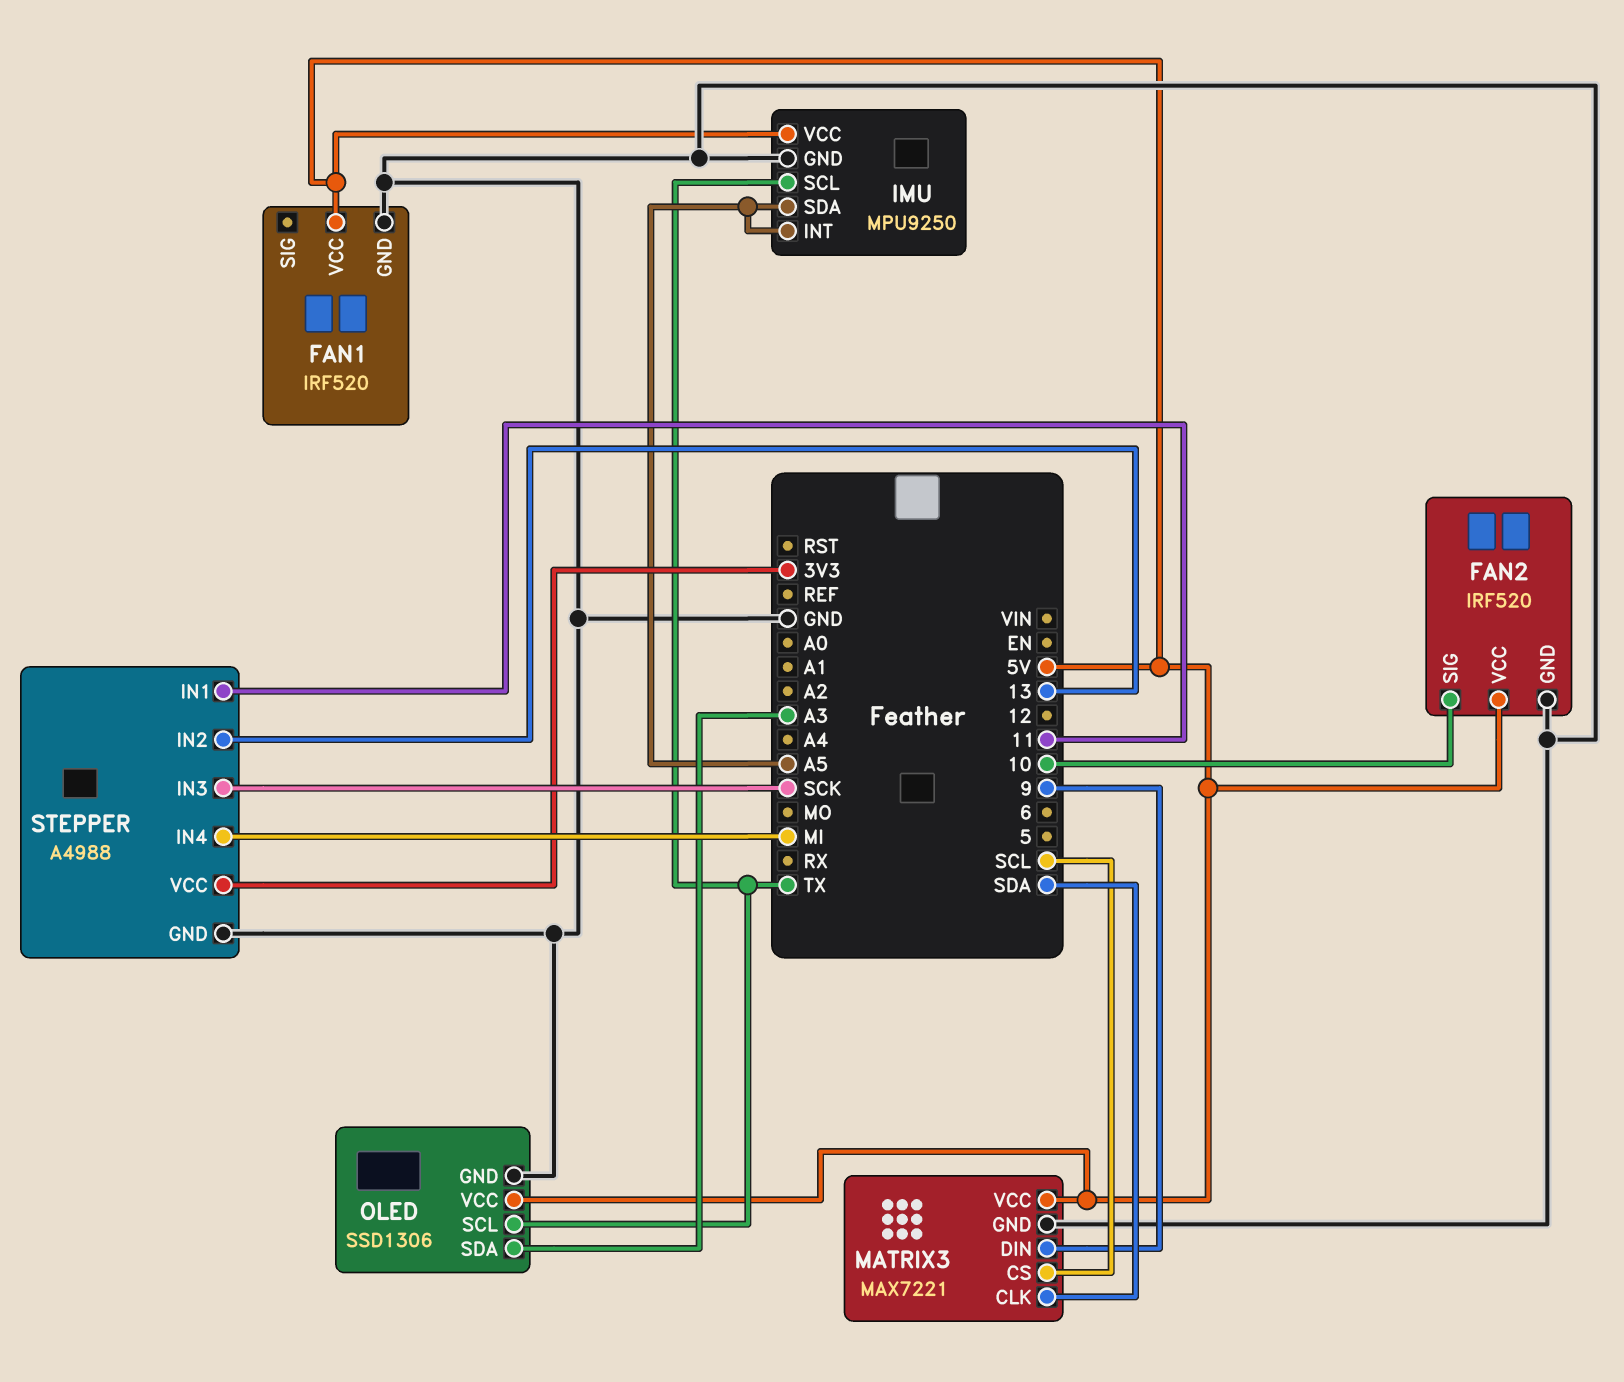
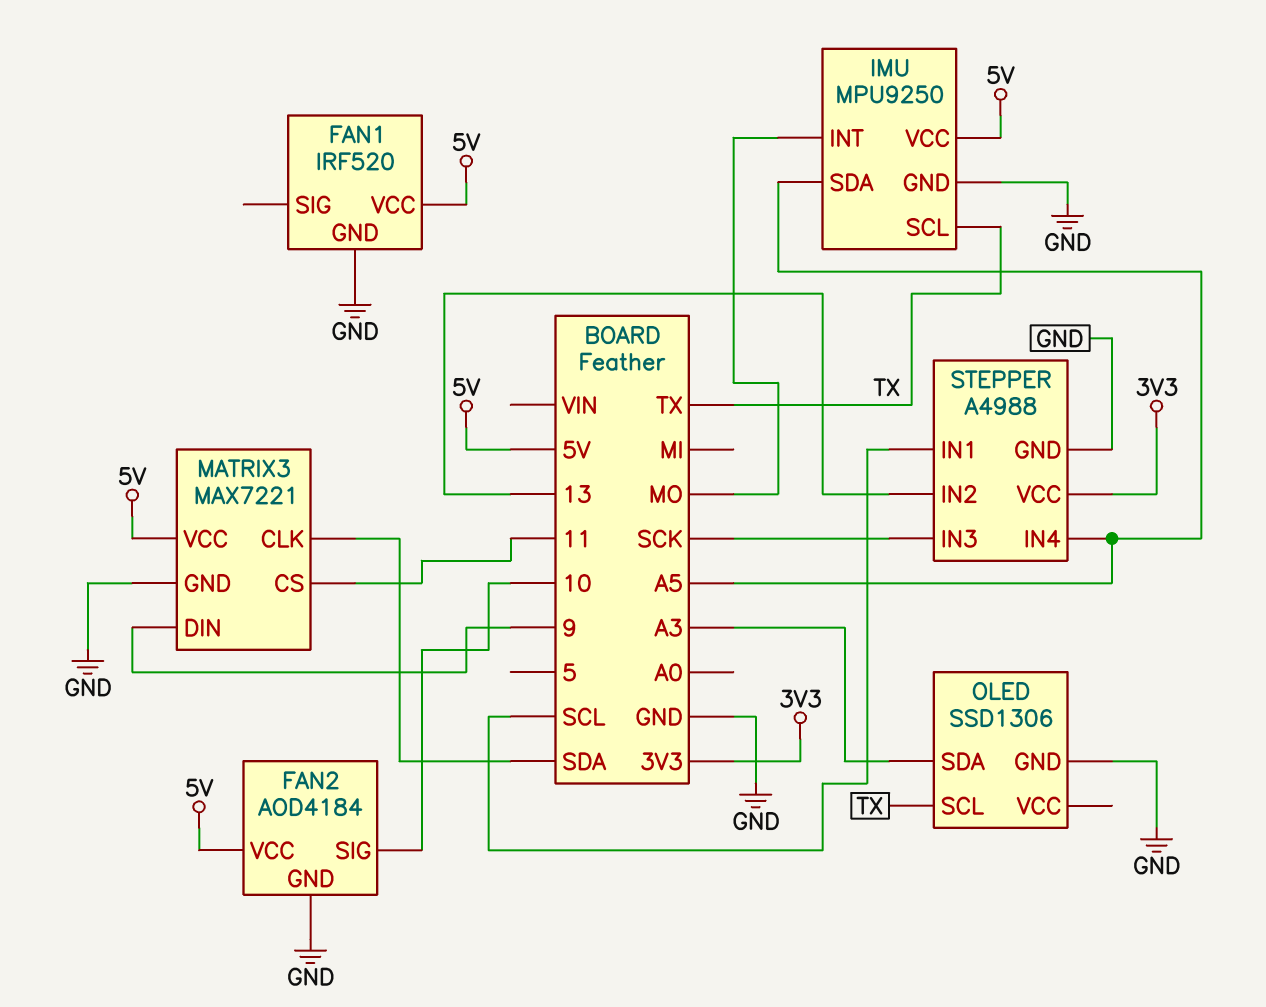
FAN2: IRF520 -> AOD4184
IMU pin INT: A5 -> MO
MATRIX3 pin CS: SCL -> 11
OLED pin VCC: 5V -> none
STEPPER pin IN1: 11 -> SCL
STEPPER pin IN4: MI -> A5

